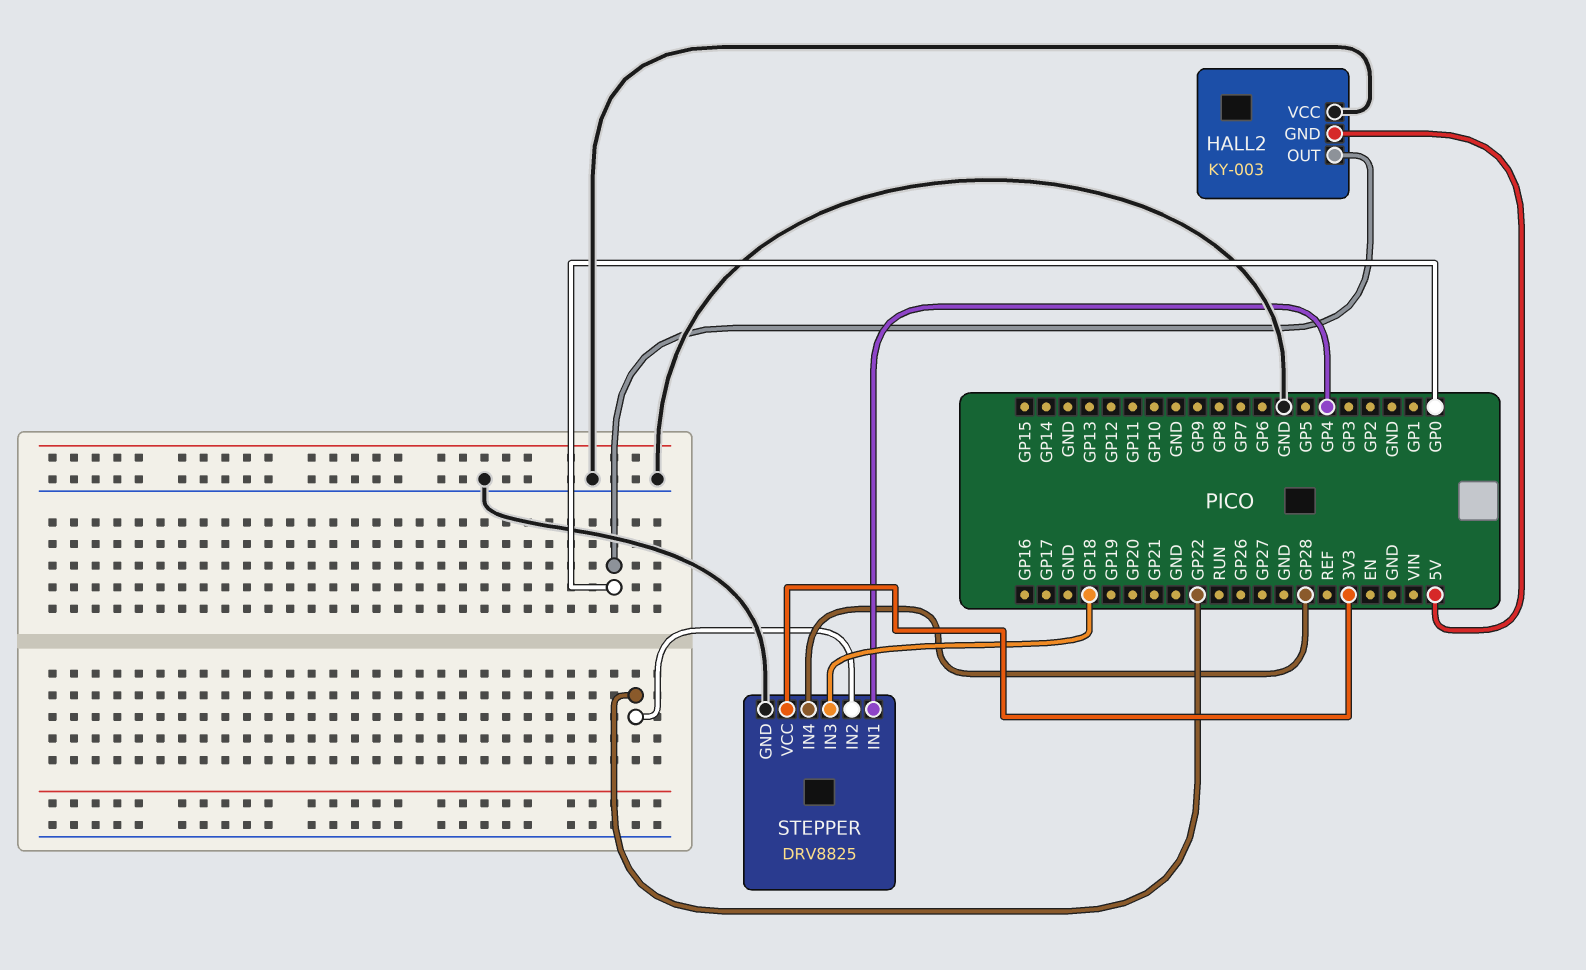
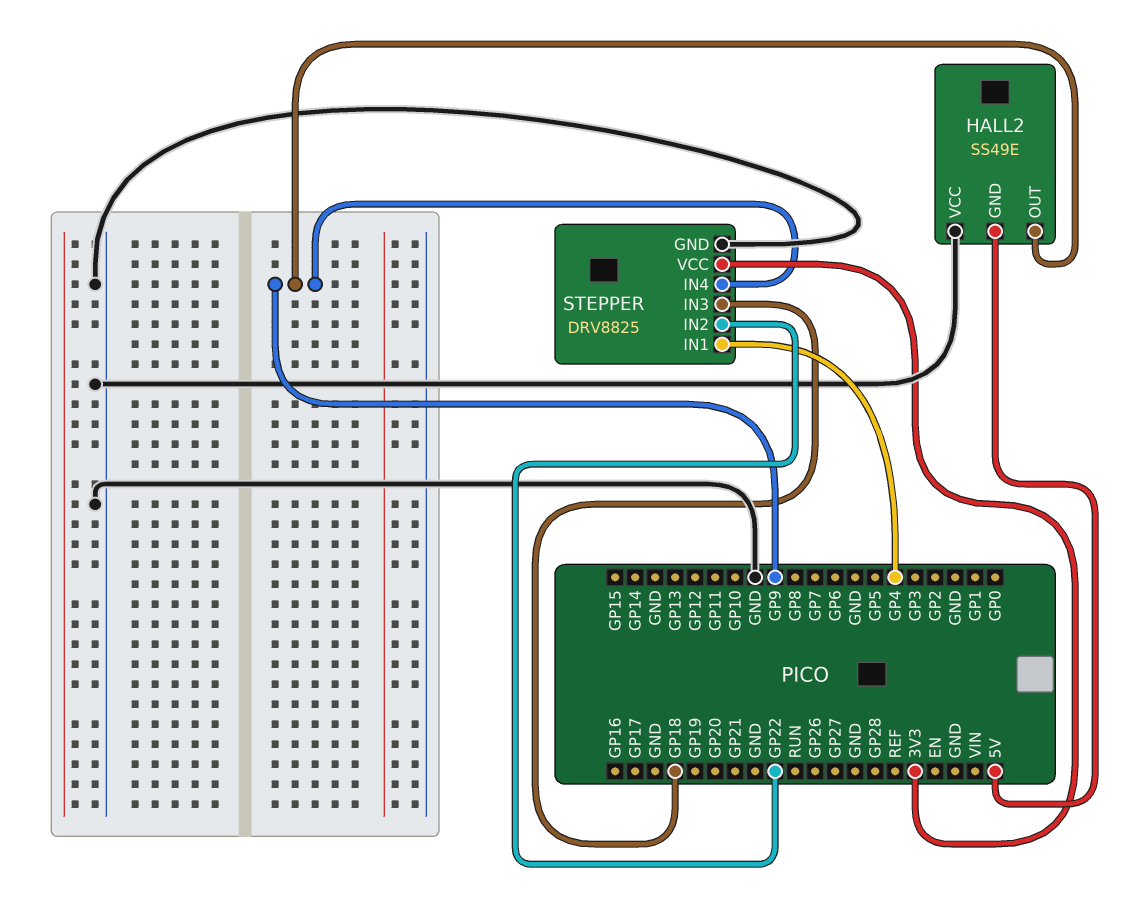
HALL2: KY-003 -> SS49E
HALL2 pin OUT: GP0 -> GP9
STEPPER pin IN4: GP28 -> GP9

